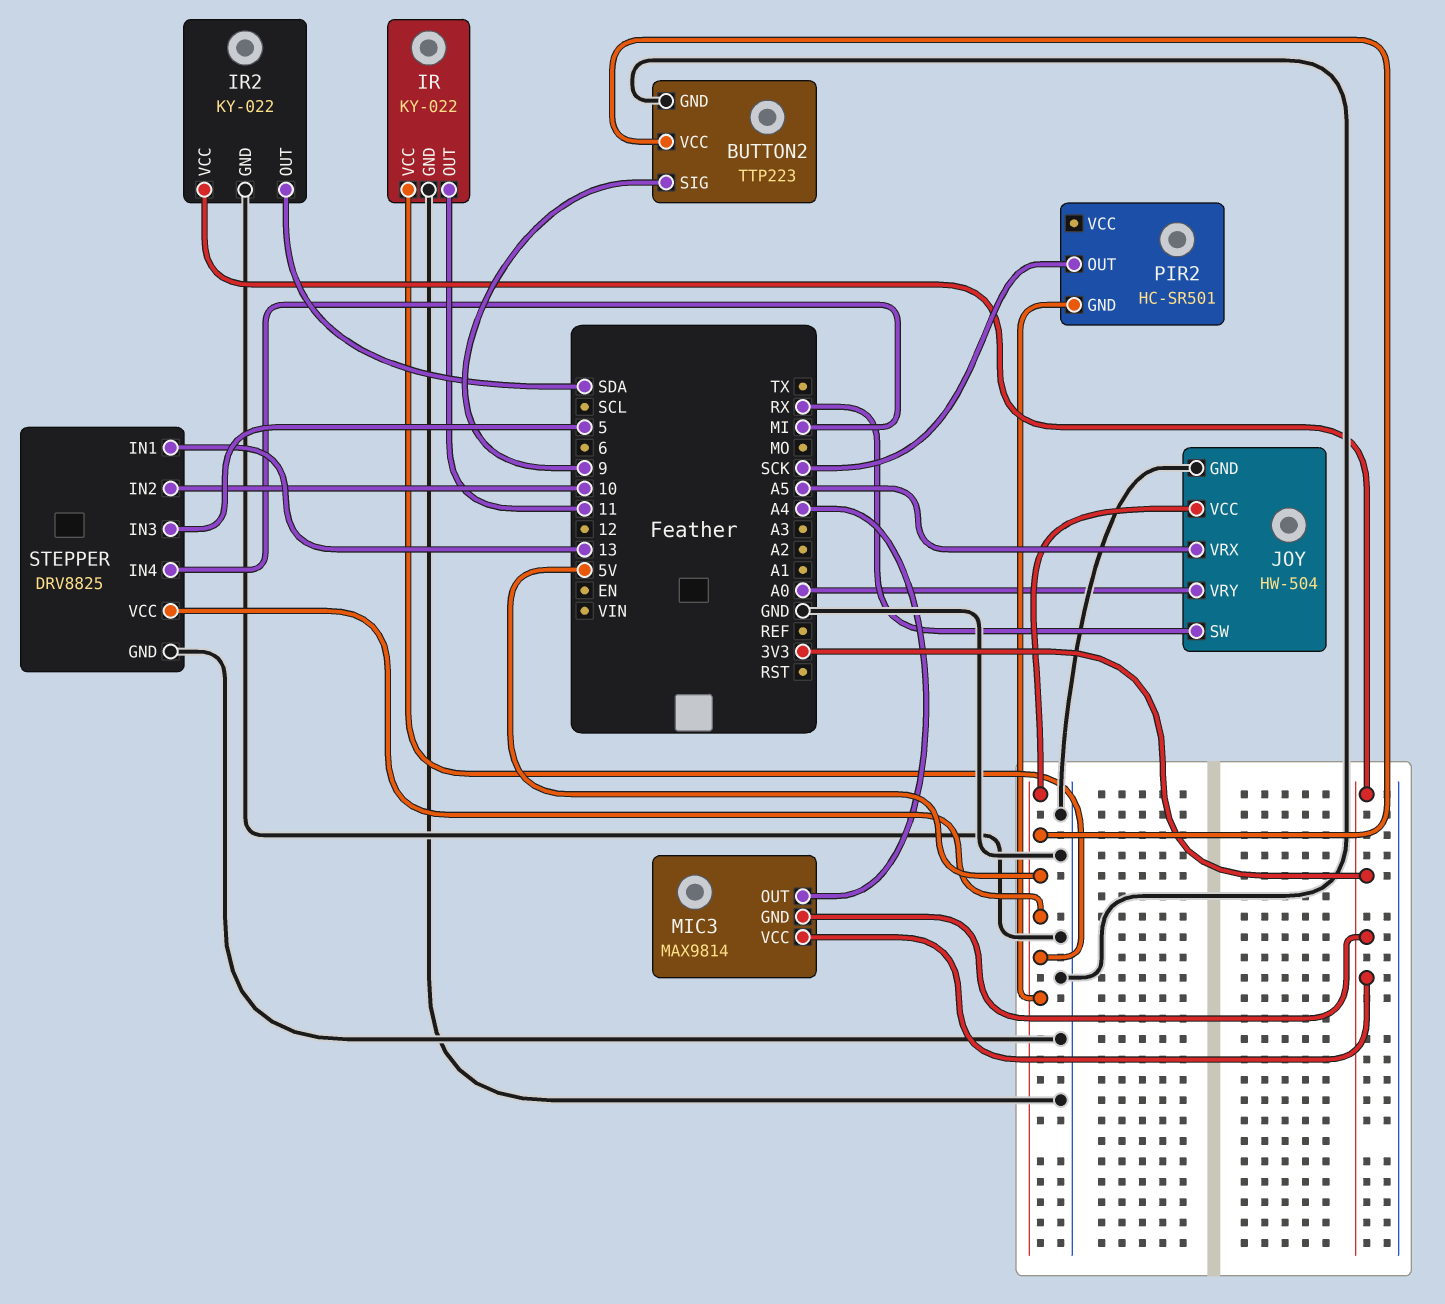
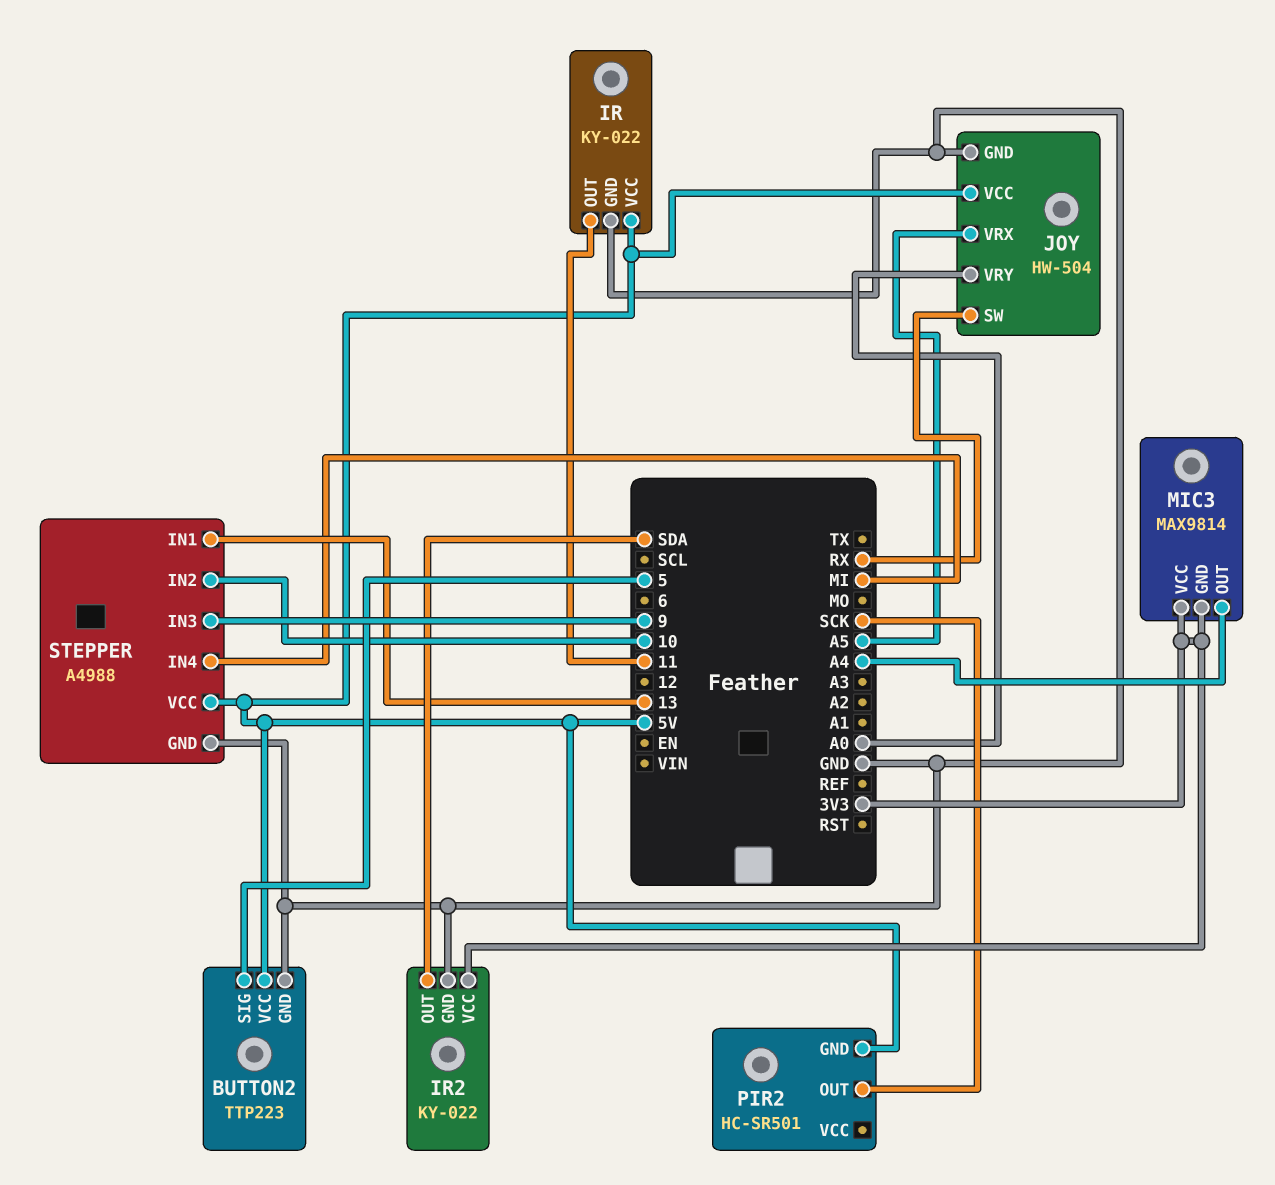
BUTTON2 pin SIG: 9 -> 5
STEPPER: DRV8825 -> A4988
STEPPER pin IN3: 5 -> 9

